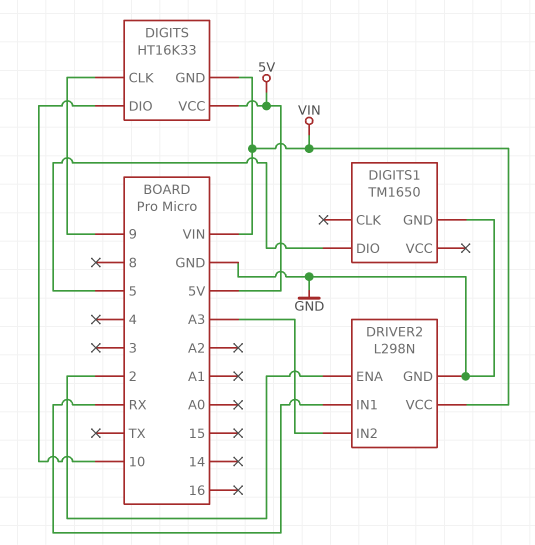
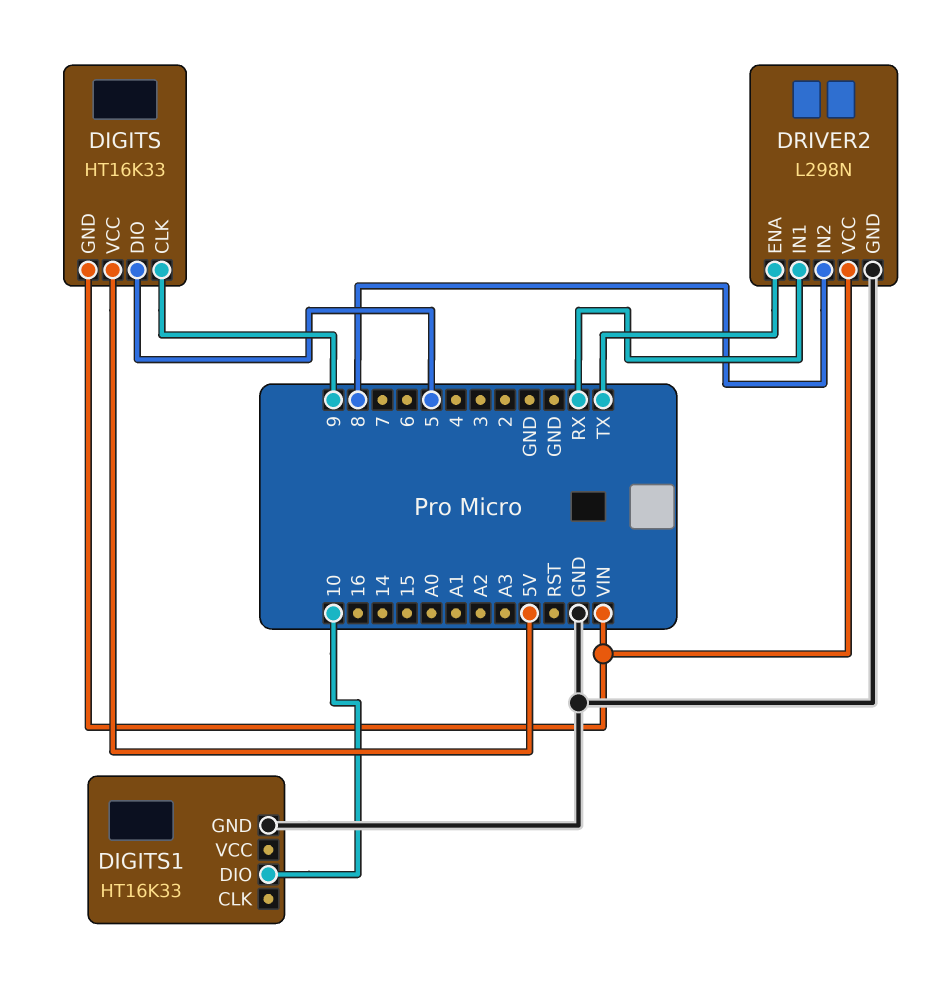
DIGITS pin DIO: 10 -> 5
DIGITS1: TM1650 -> HT16K33
DIGITS1 pin DIO: 5 -> 10
DRIVER2 pin ENA: 2 -> TX
DRIVER2 pin IN2: A3 -> 8

